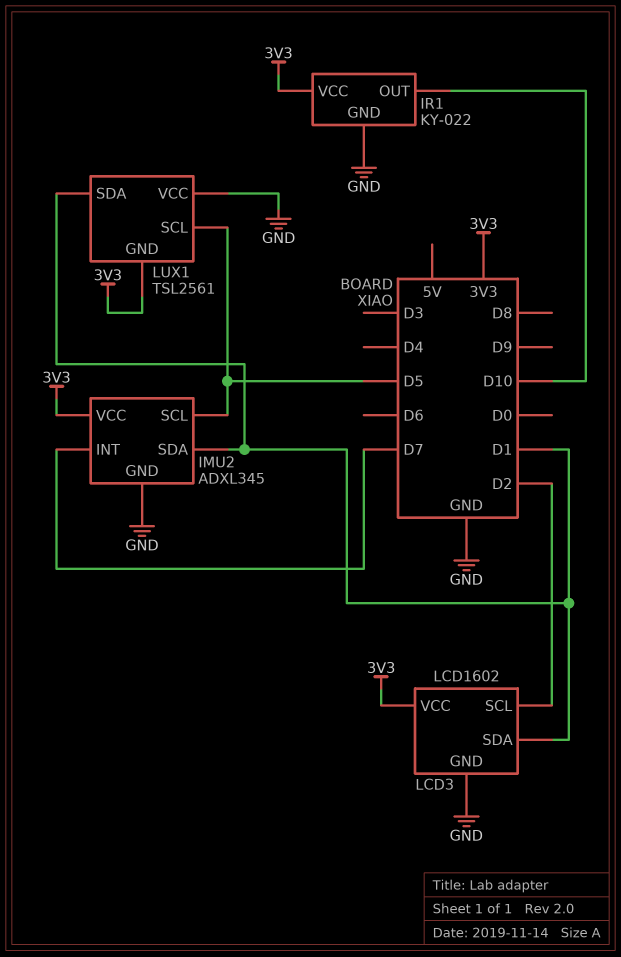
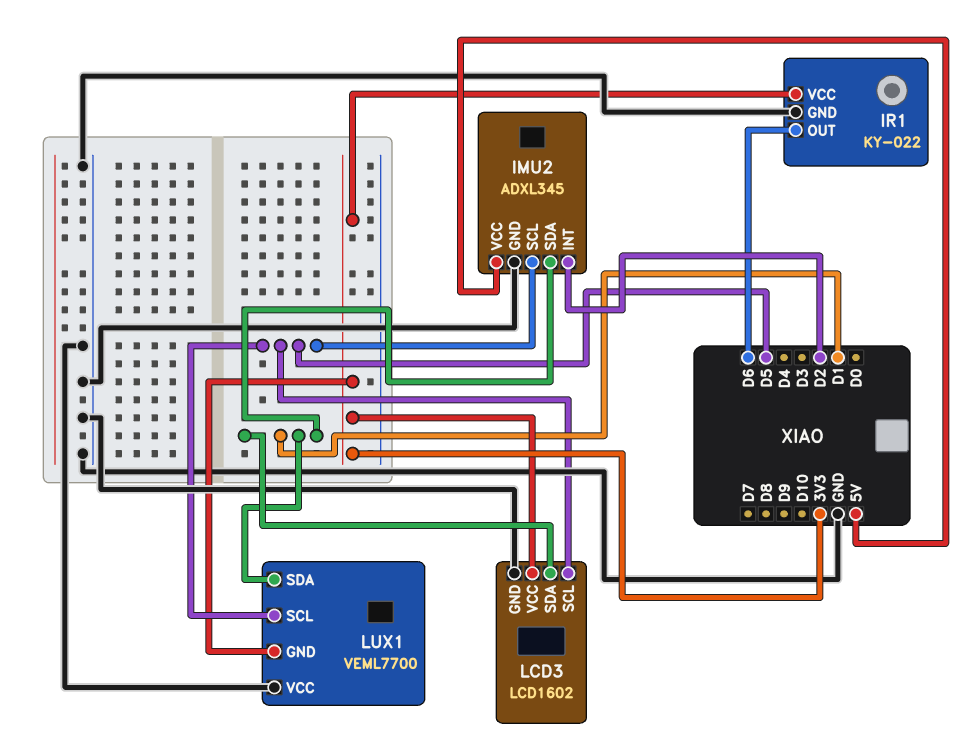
IMU2 pin INT: D7 -> D2
IMU2 pin VCC: 3V3 -> 5V
IR1 pin OUT: D10 -> D6
LCD3 pin SCL: D2 -> D5
LUX1: TSL2561 -> VEML7700

